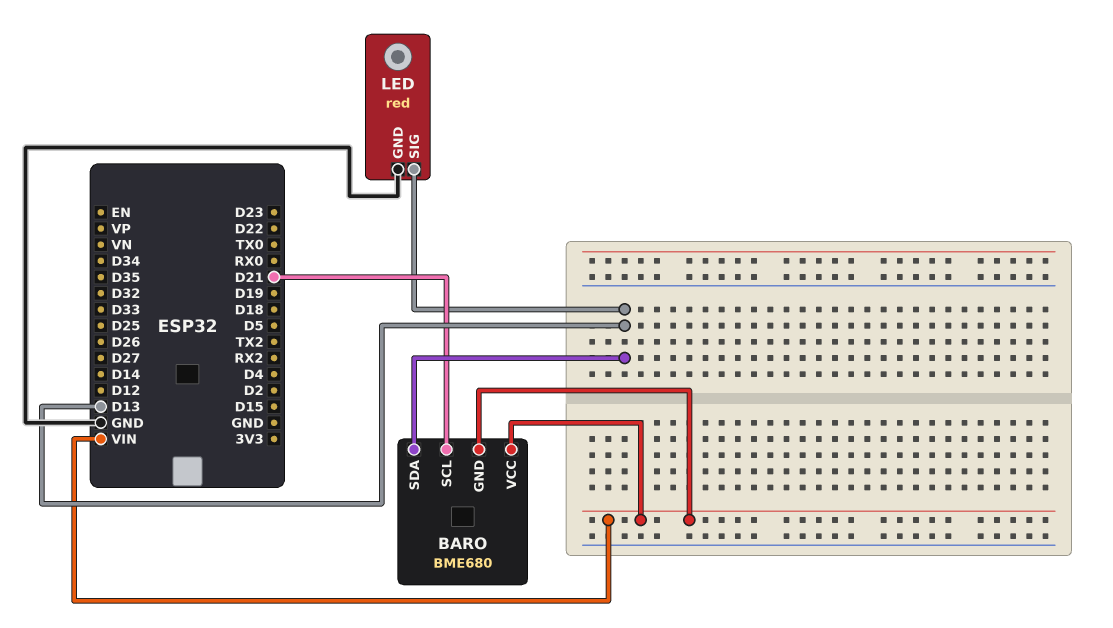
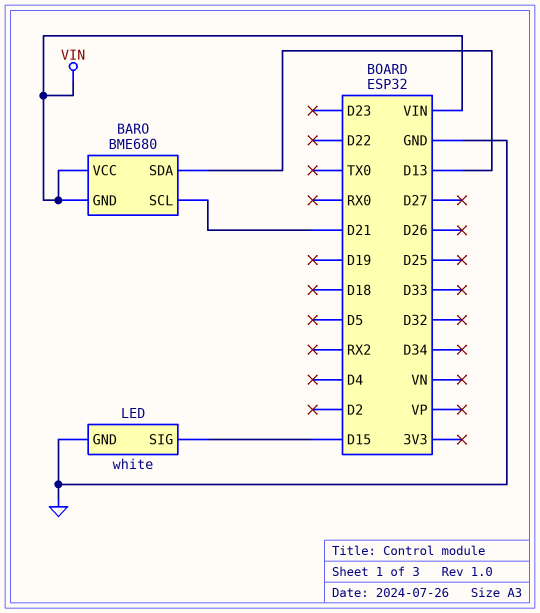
LED: red -> white
LED pin SIG: D13 -> D15

